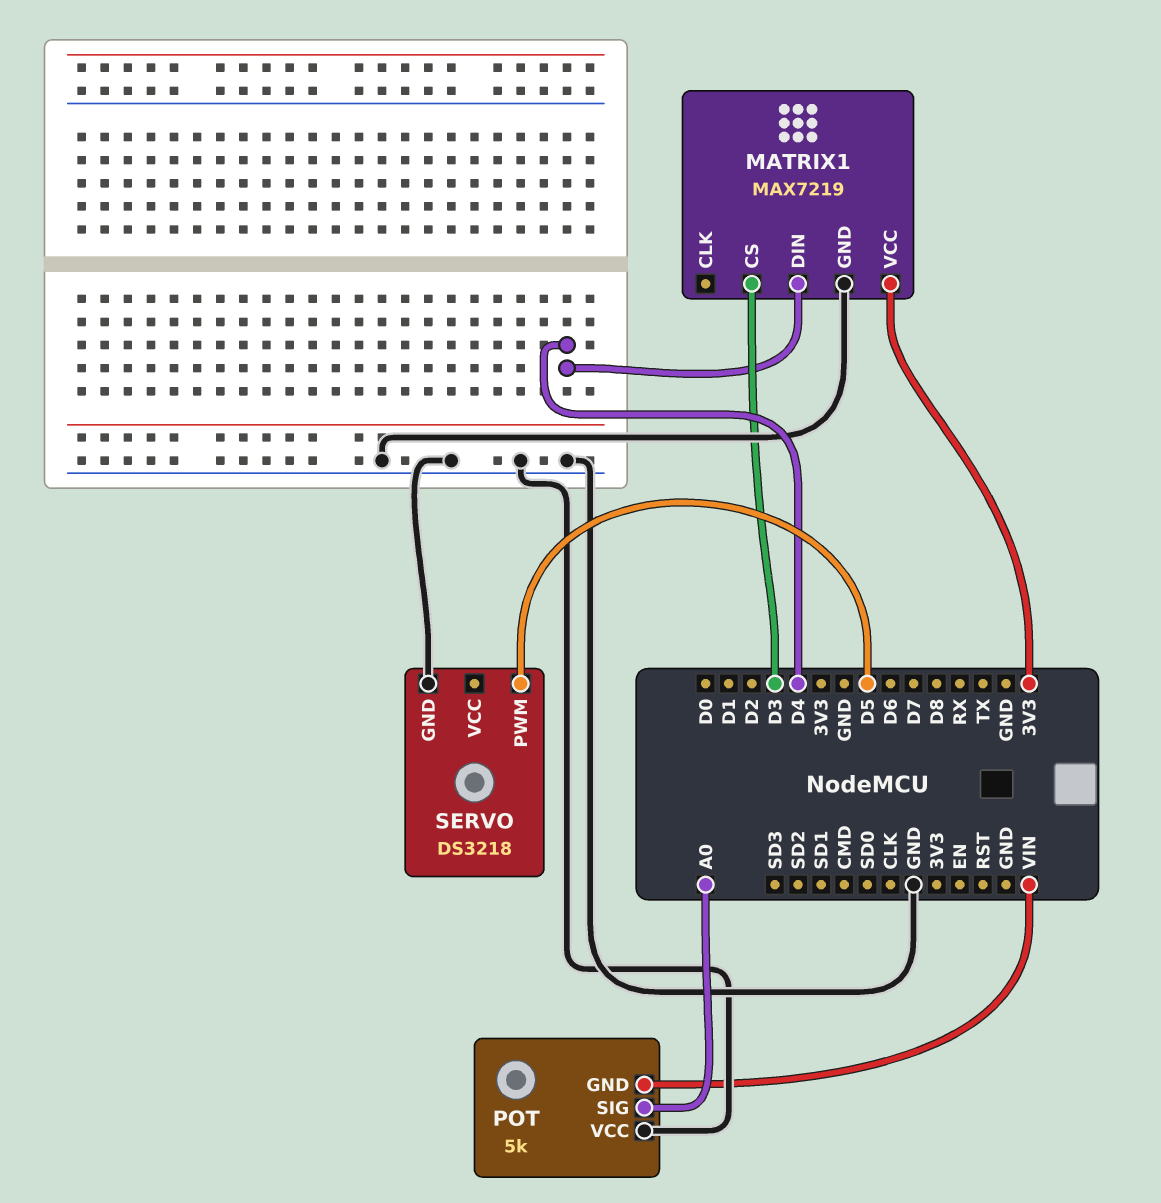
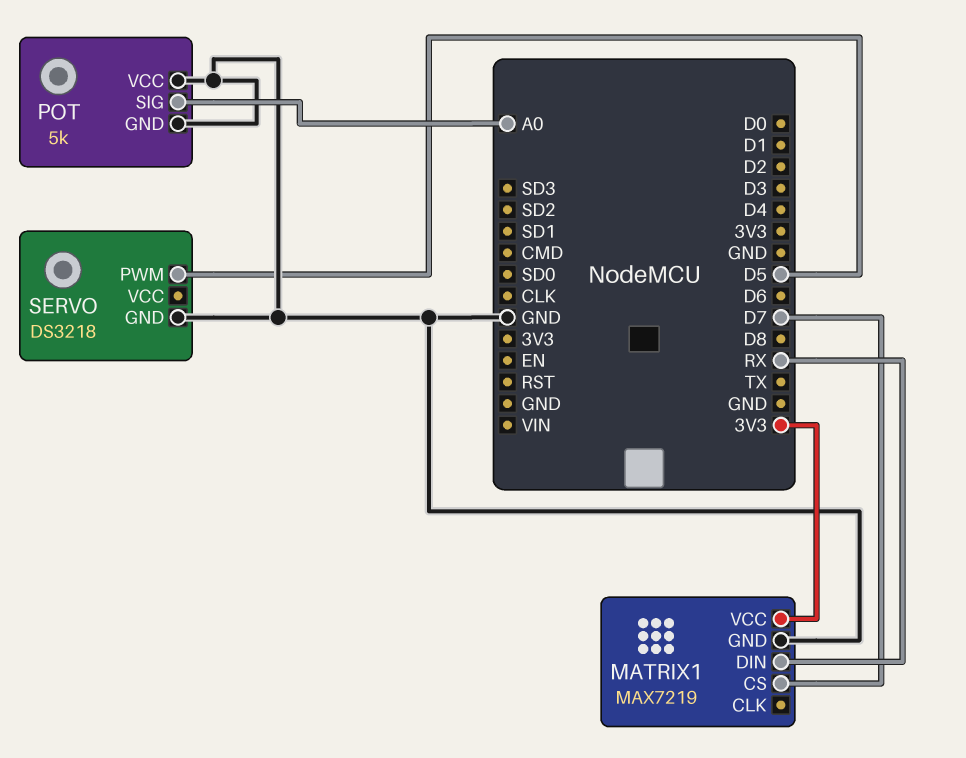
MATRIX1 pin CS: D3 -> D7
MATRIX1 pin DIN: D4 -> RX
POT pin GND: VIN -> GND

